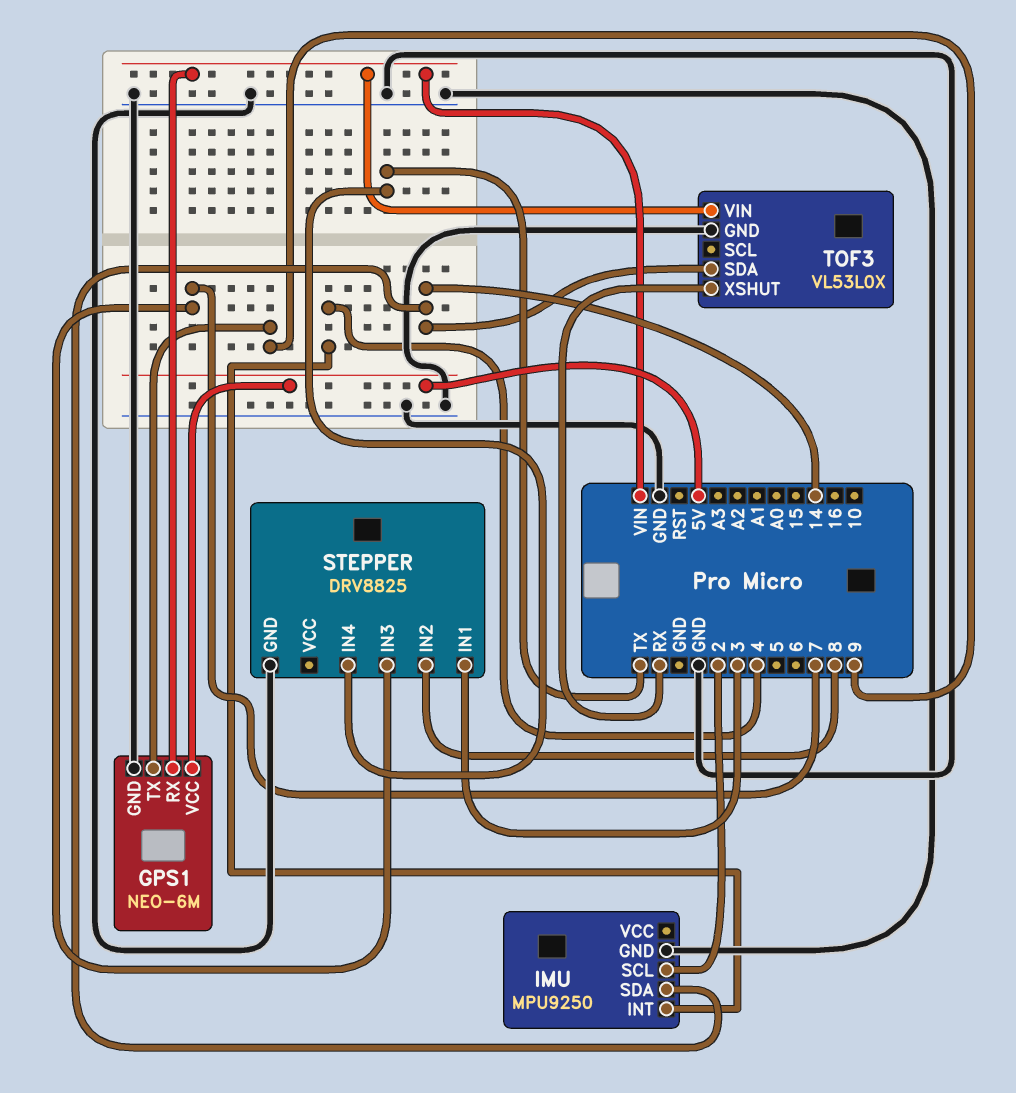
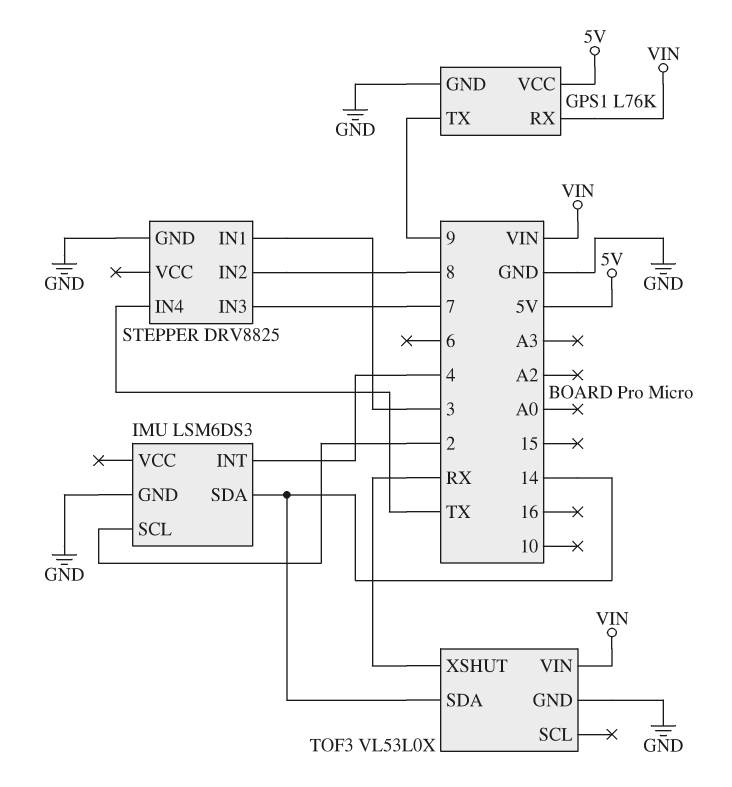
GPS1: NEO-6M -> L76K
IMU: MPU9250 -> LSM6DS3

